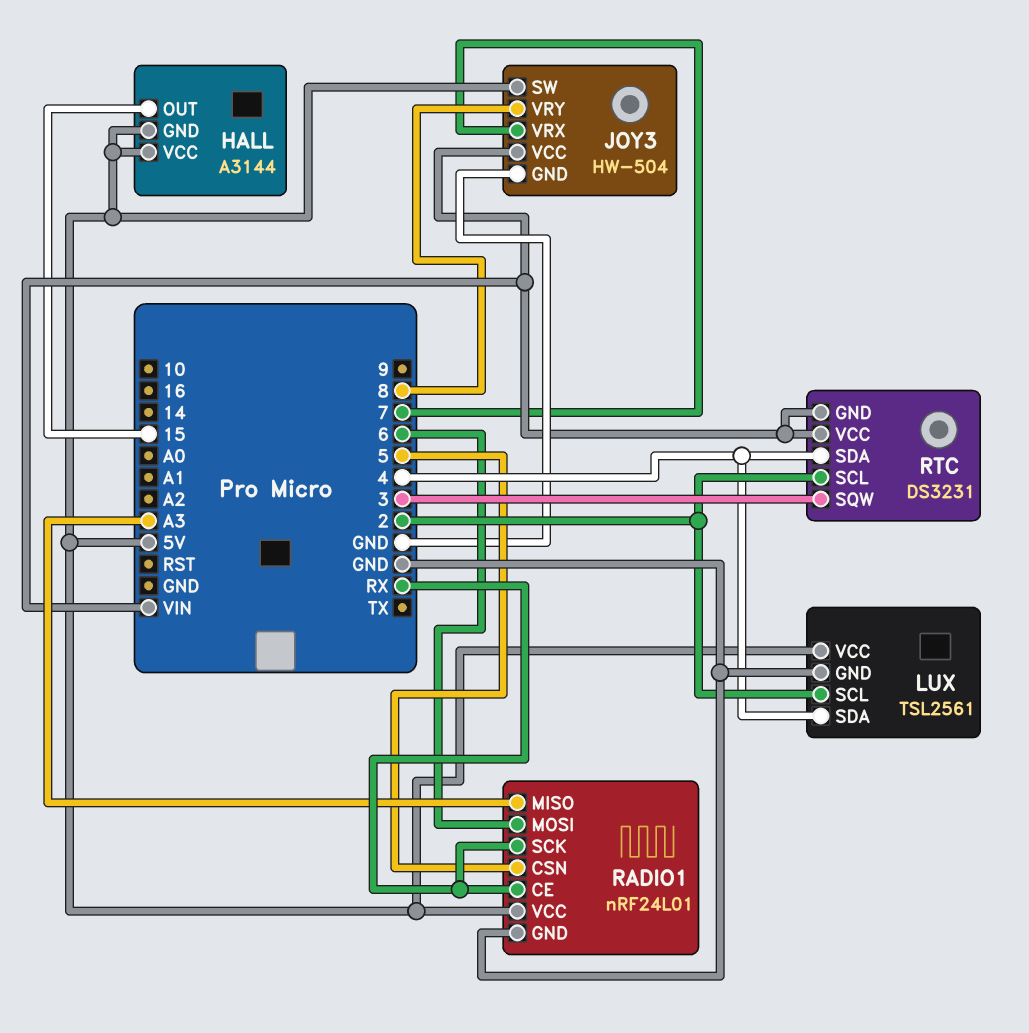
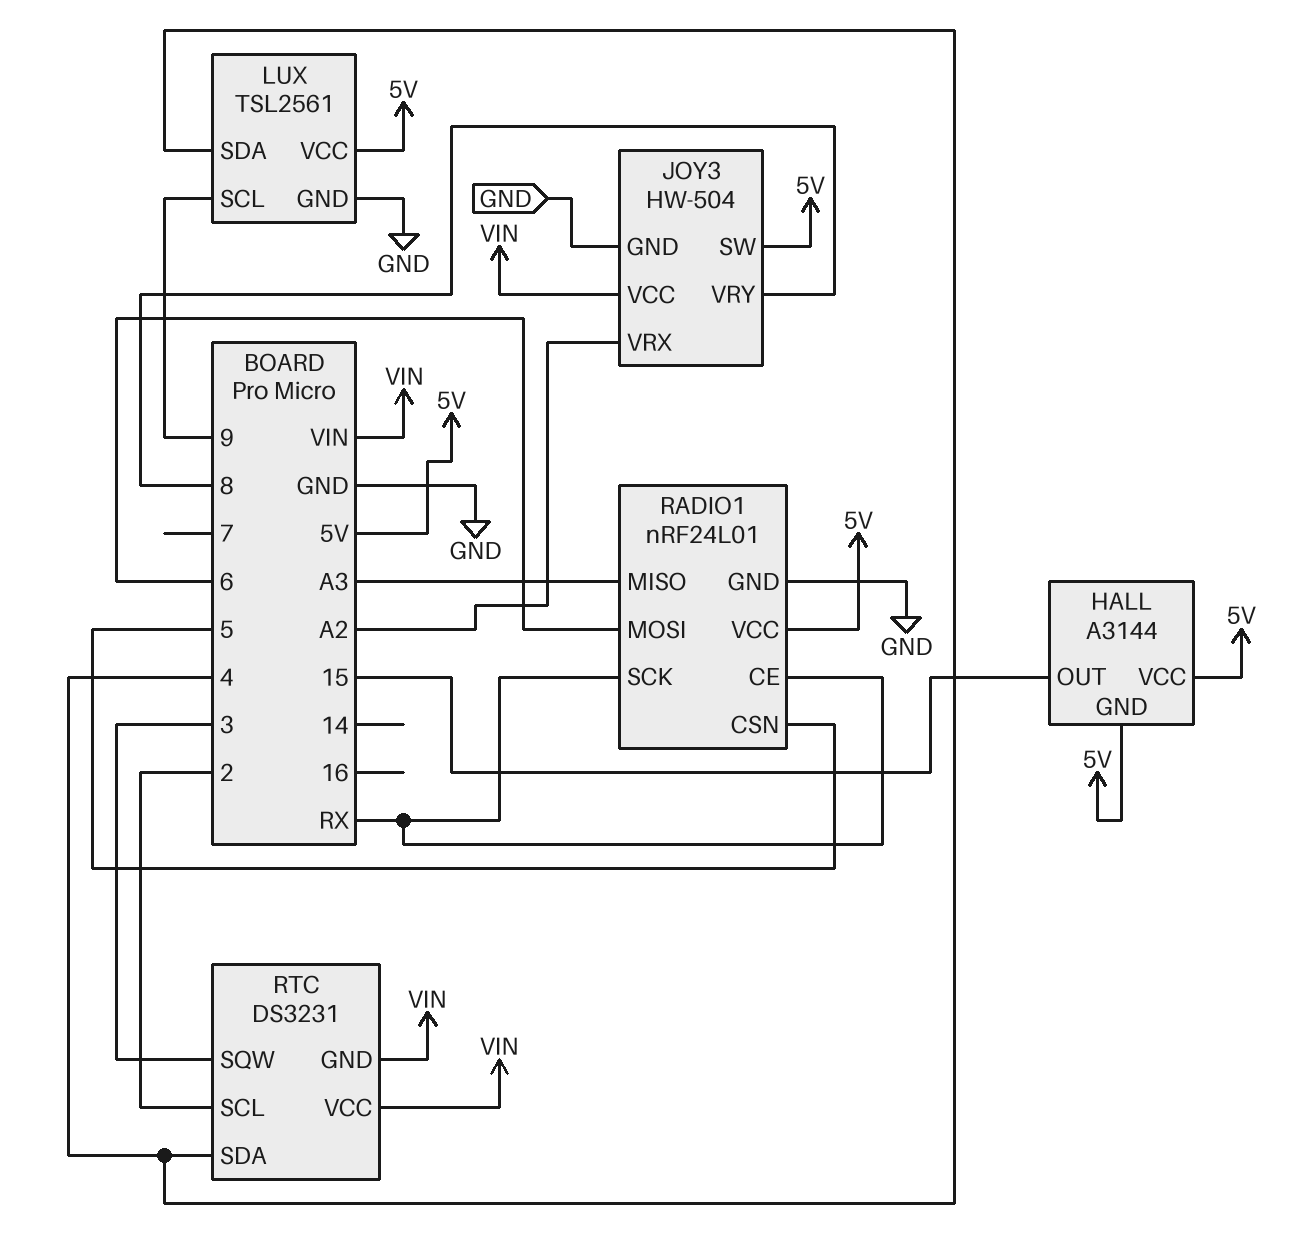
JOY3 pin VRX: 7 -> A2
LUX pin SCL: 2 -> 9

